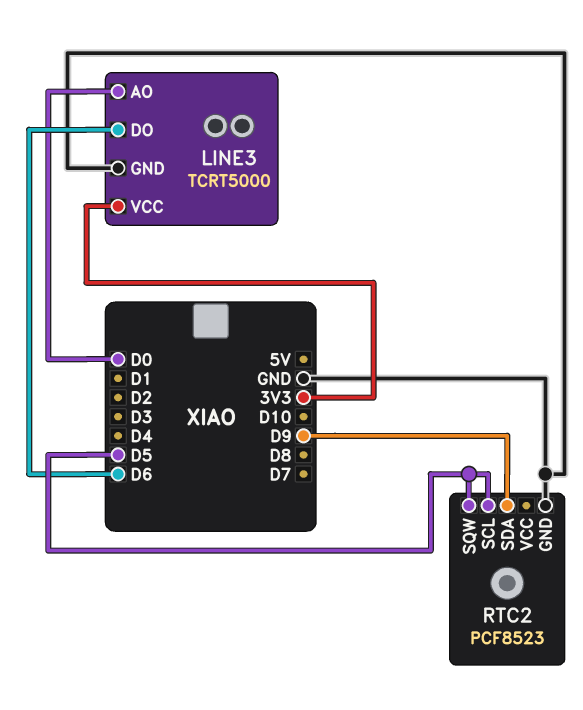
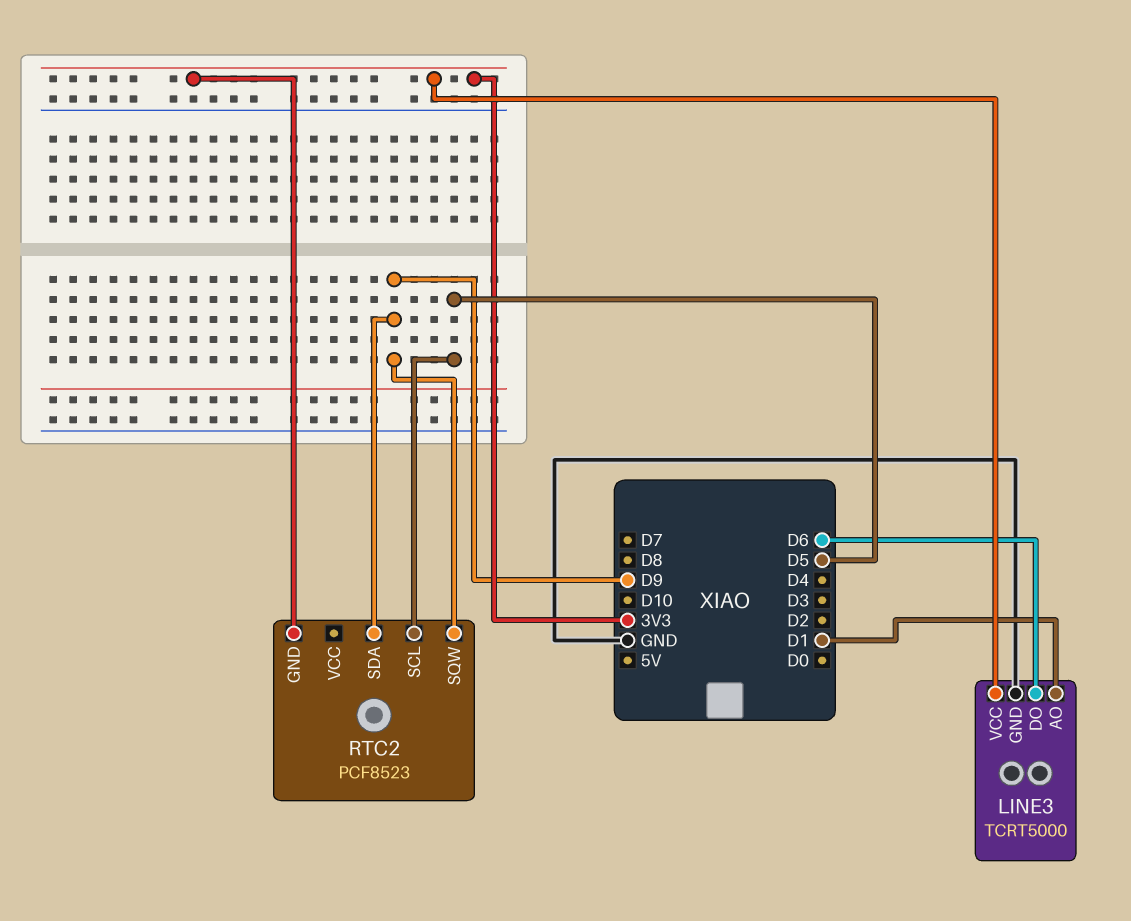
LINE3 pin AO: D0 -> D1
RTC2 pin GND: GND -> 3V3
RTC2 pin SQW: D5 -> D9

